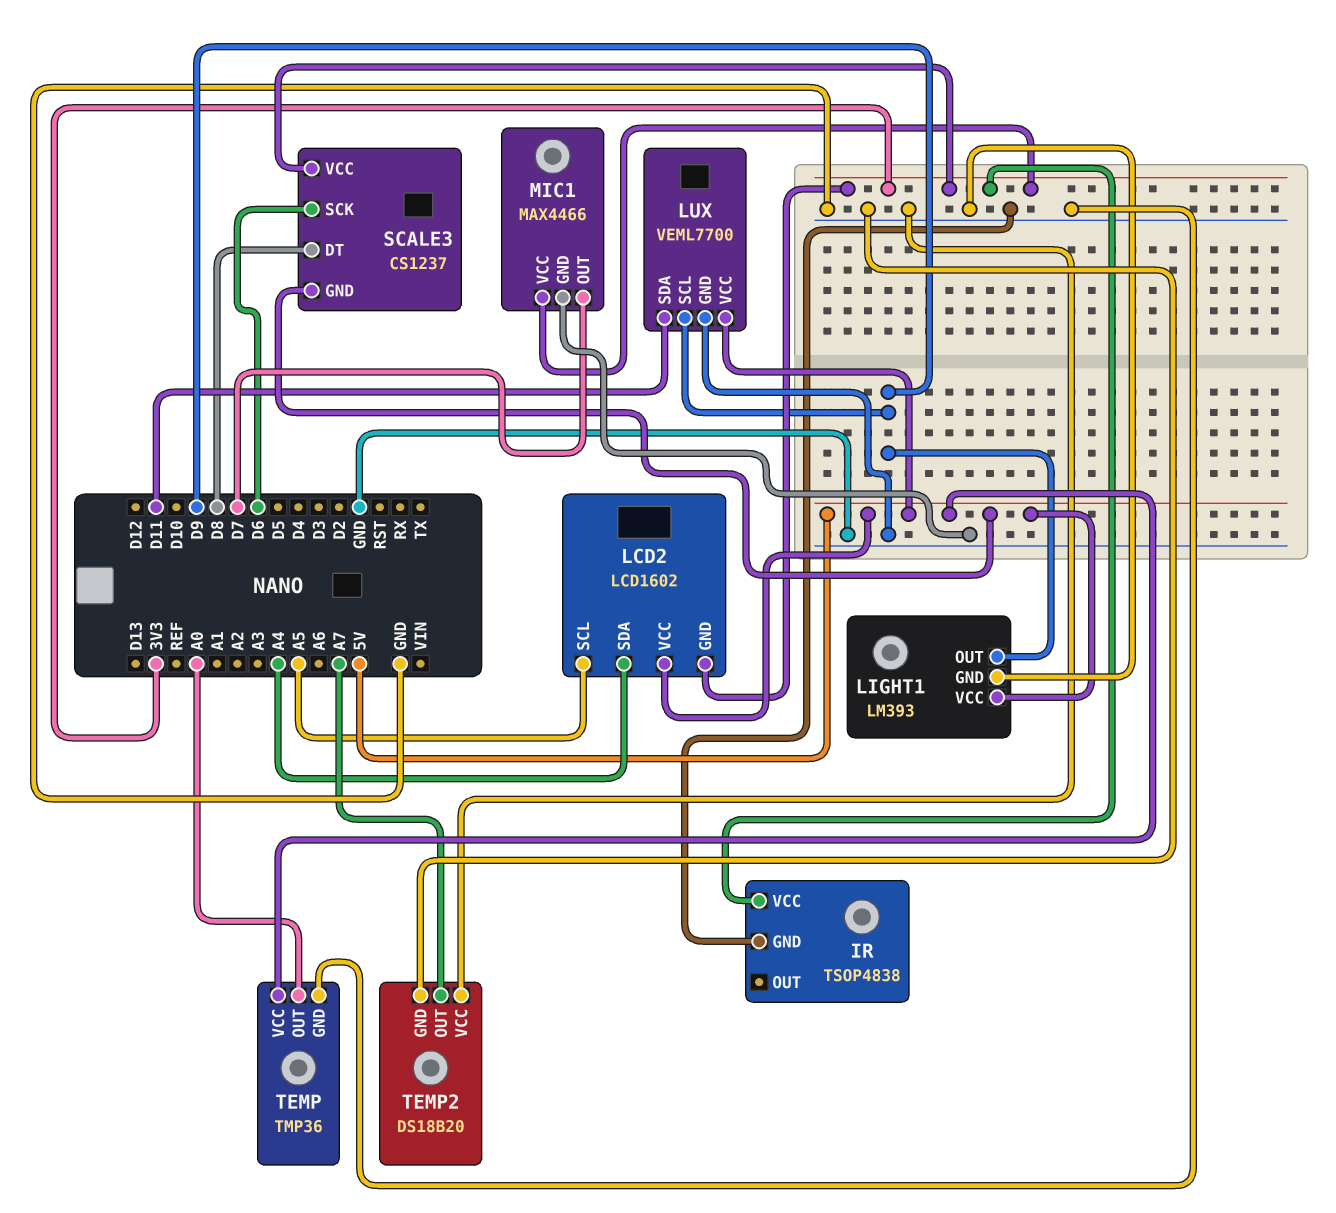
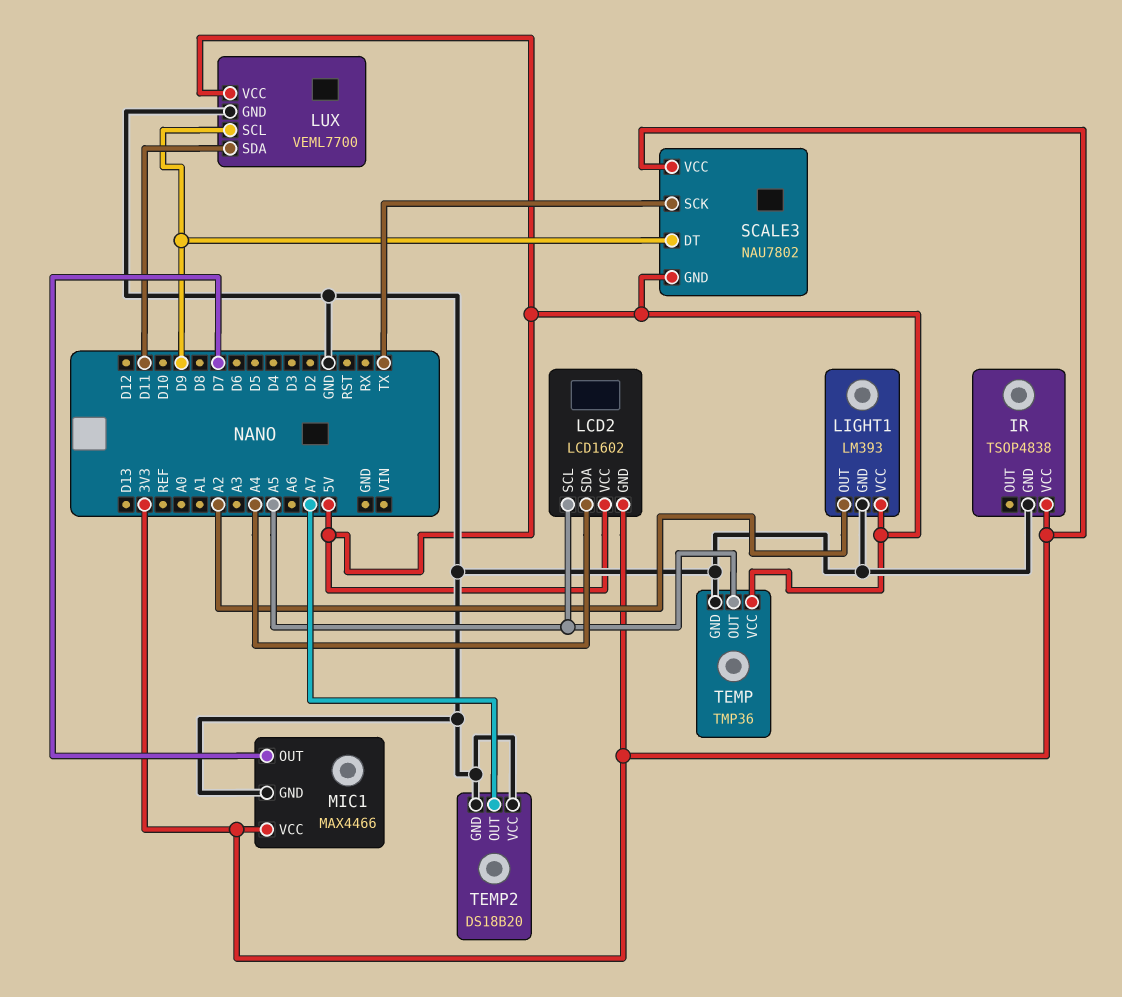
LIGHT1 pin OUT: D9 -> A2
SCALE3: CS1237 -> NAU7802
SCALE3 pin DT: D8 -> D9
SCALE3 pin SCK: D6 -> TX
TEMP pin OUT: A0 -> A5

